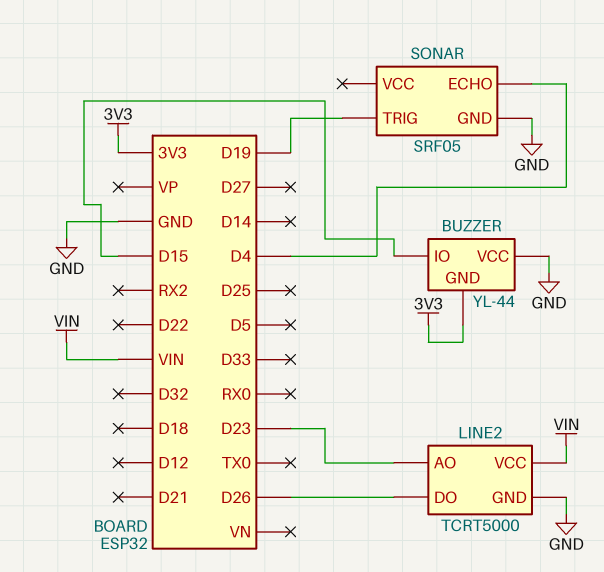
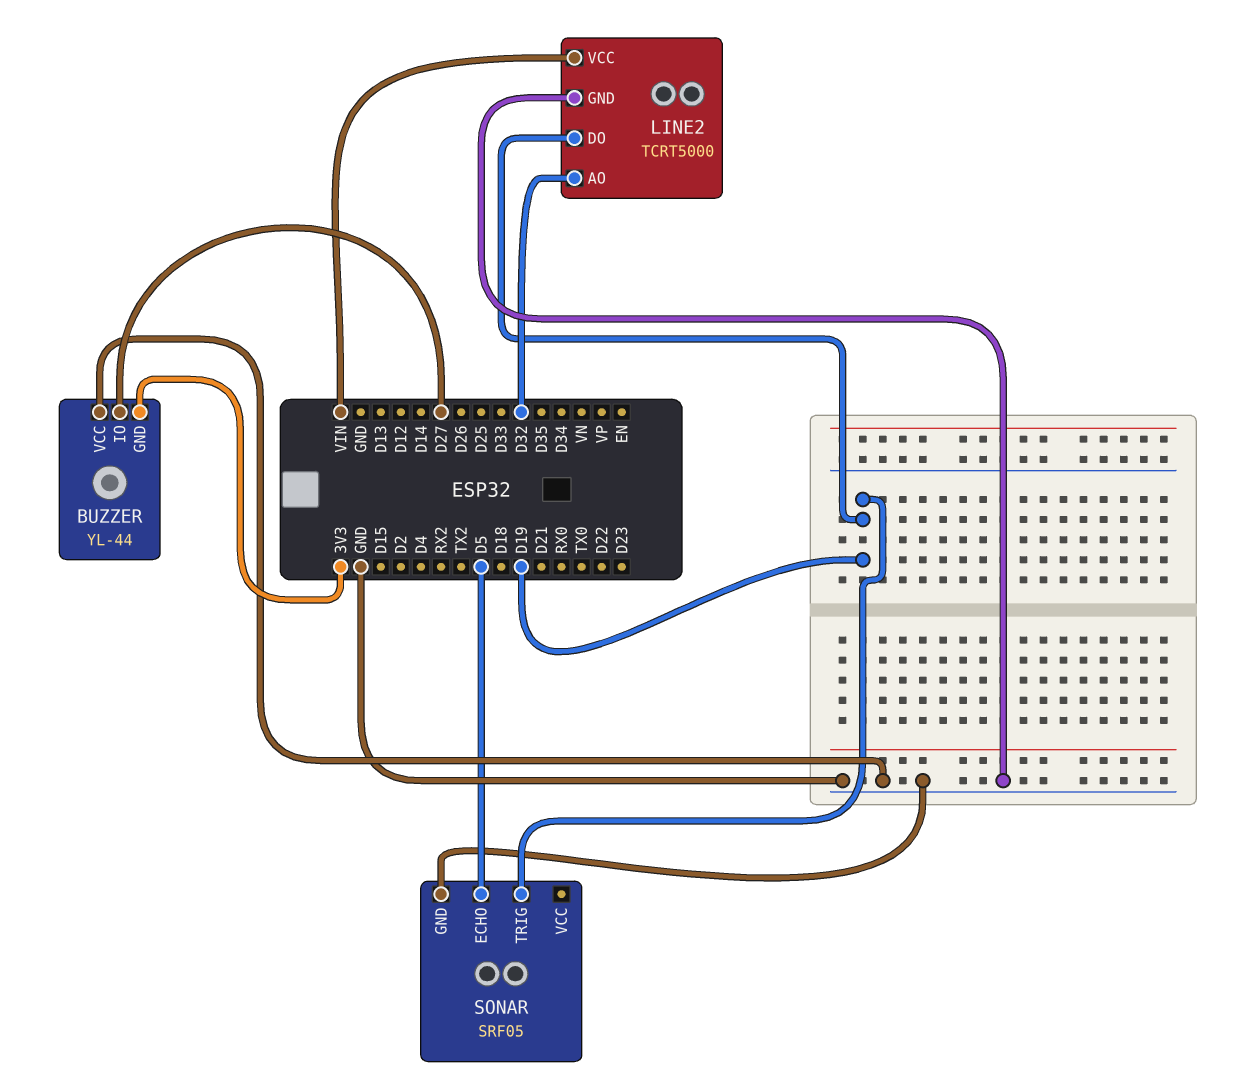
BUZZER pin IO: D15 -> D27
LINE2 pin AO: D23 -> D32
LINE2 pin DO: D26 -> D19
SONAR pin ECHO: D4 -> D5

